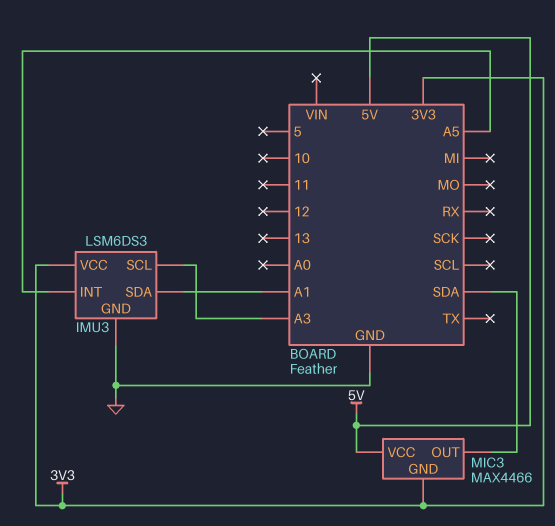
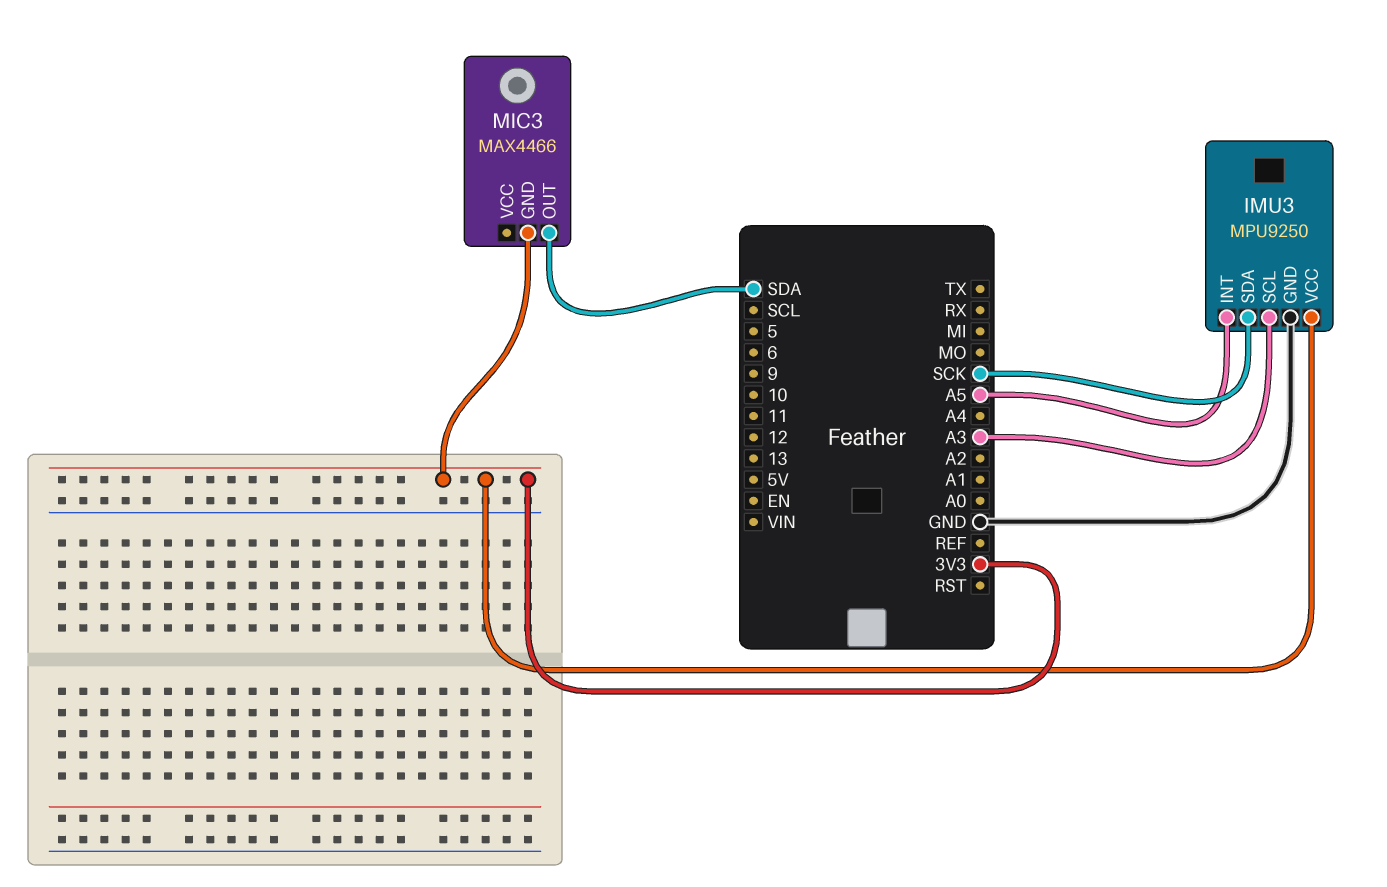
IMU3: LSM6DS3 -> MPU9250
IMU3 pin SDA: A1 -> SCK
MIC3 pin VCC: 5V -> none

